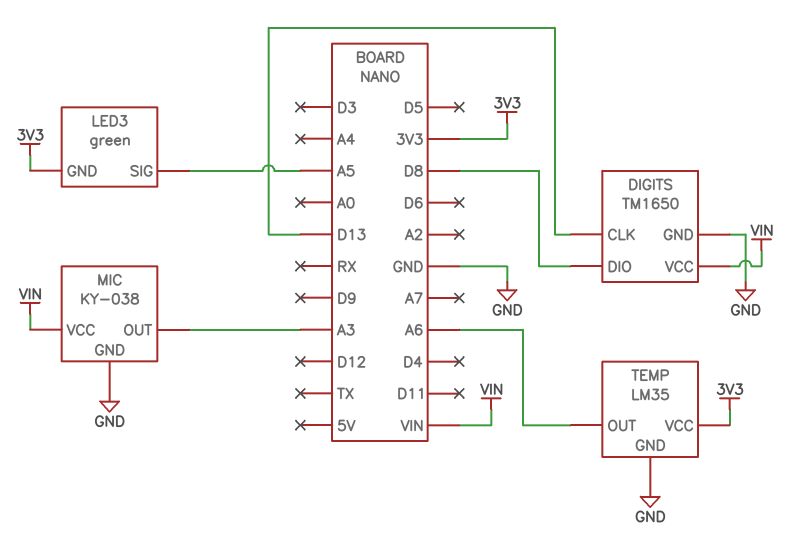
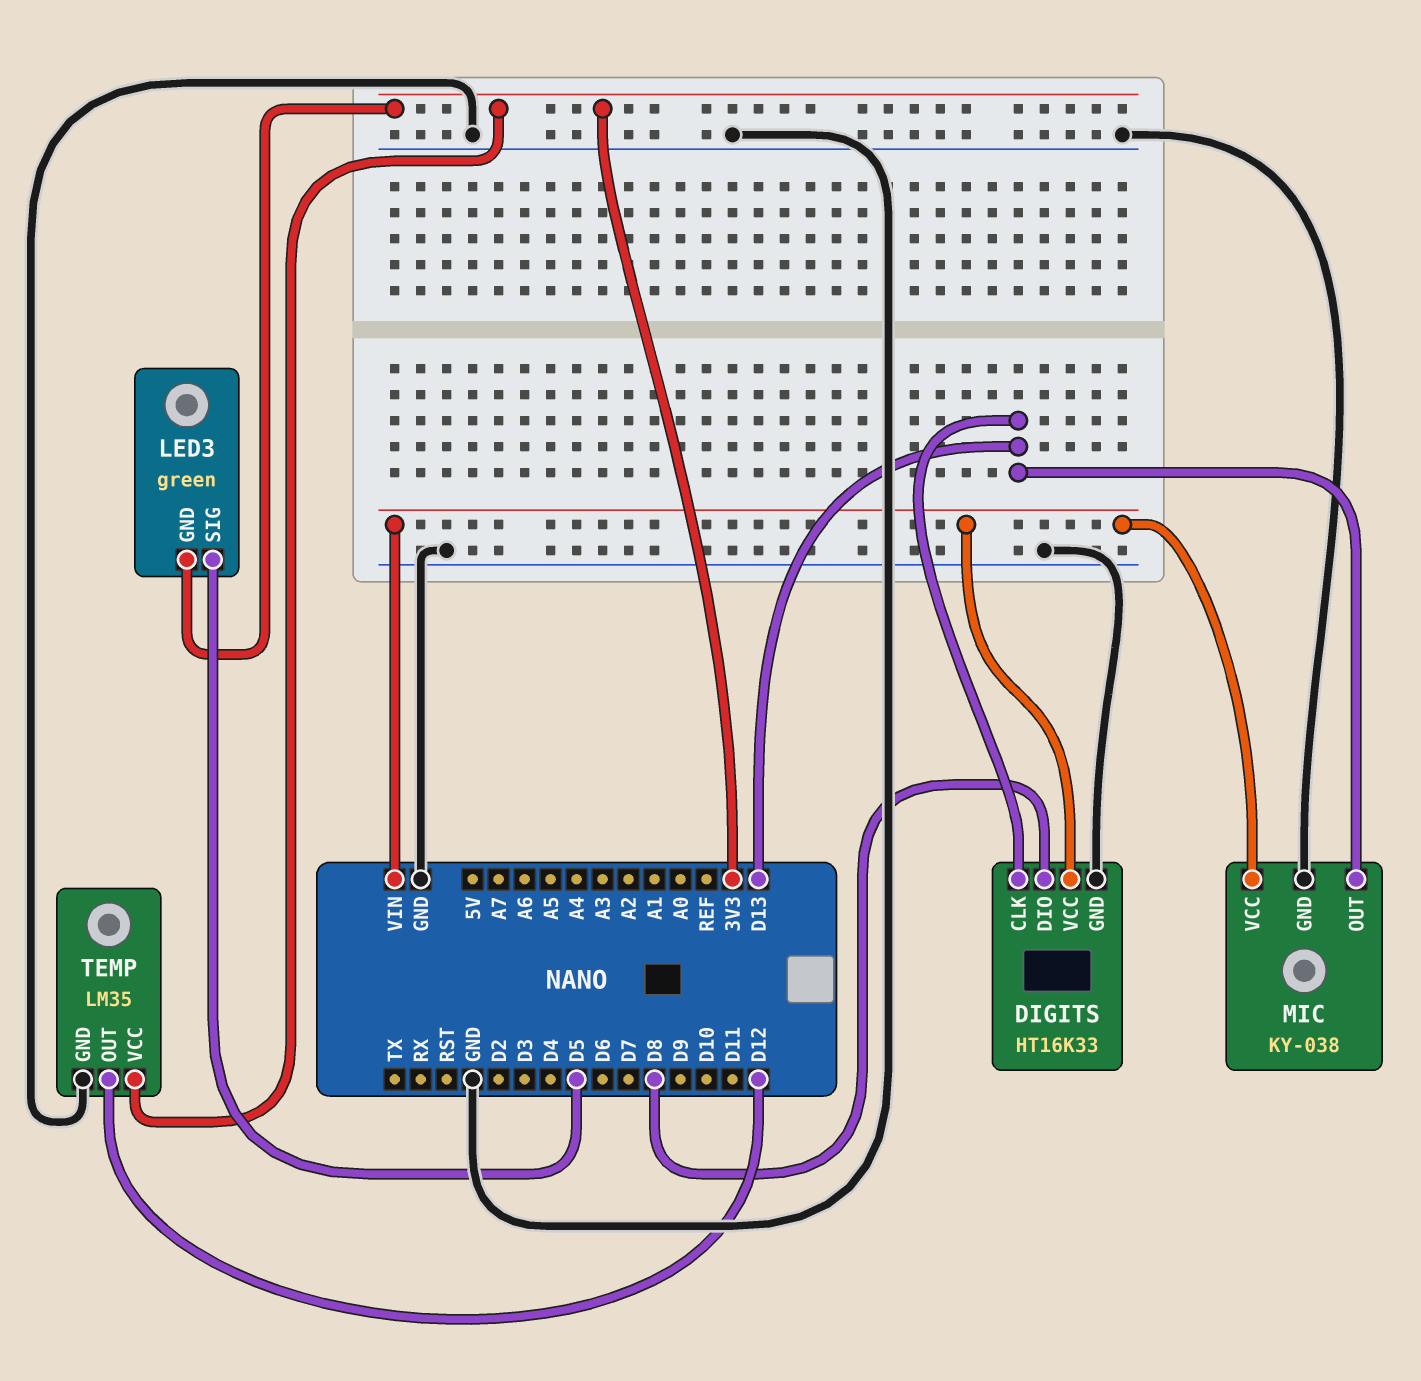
DIGITS: TM1650 -> HT16K33
LED3 pin SIG: A5 -> D5
MIC pin OUT: A3 -> D13
TEMP pin OUT: A6 -> D12

